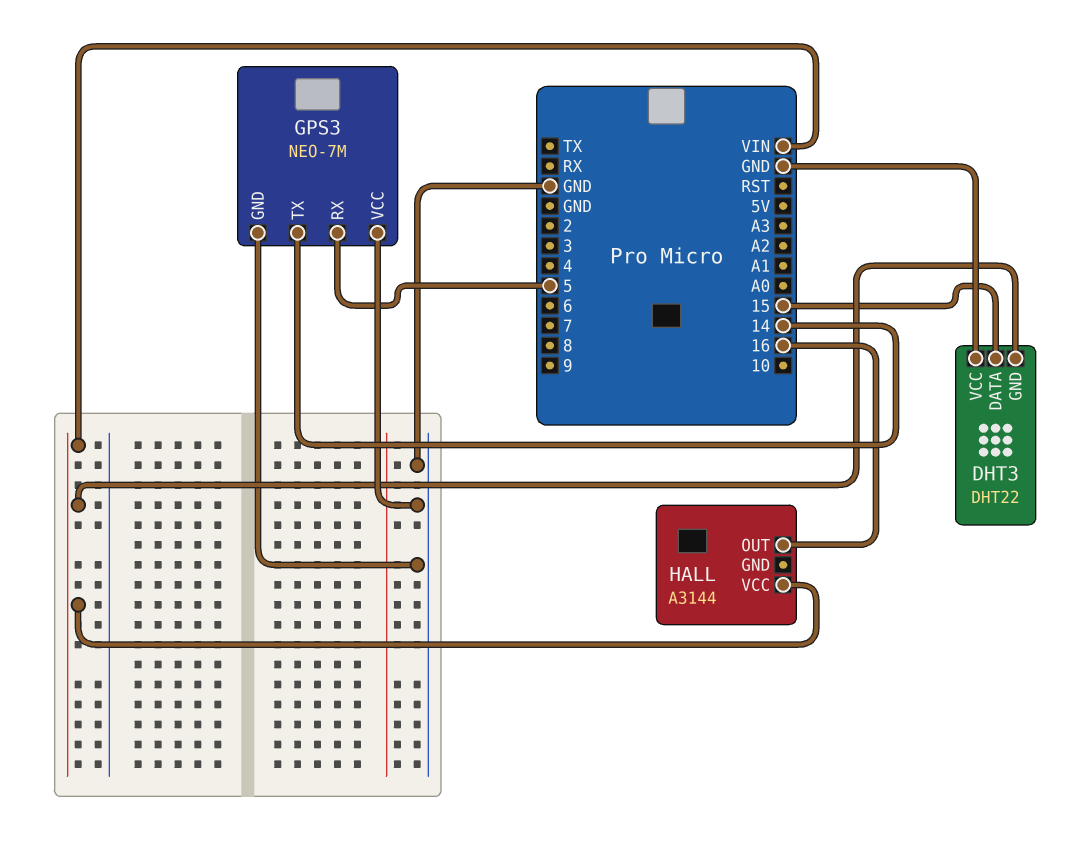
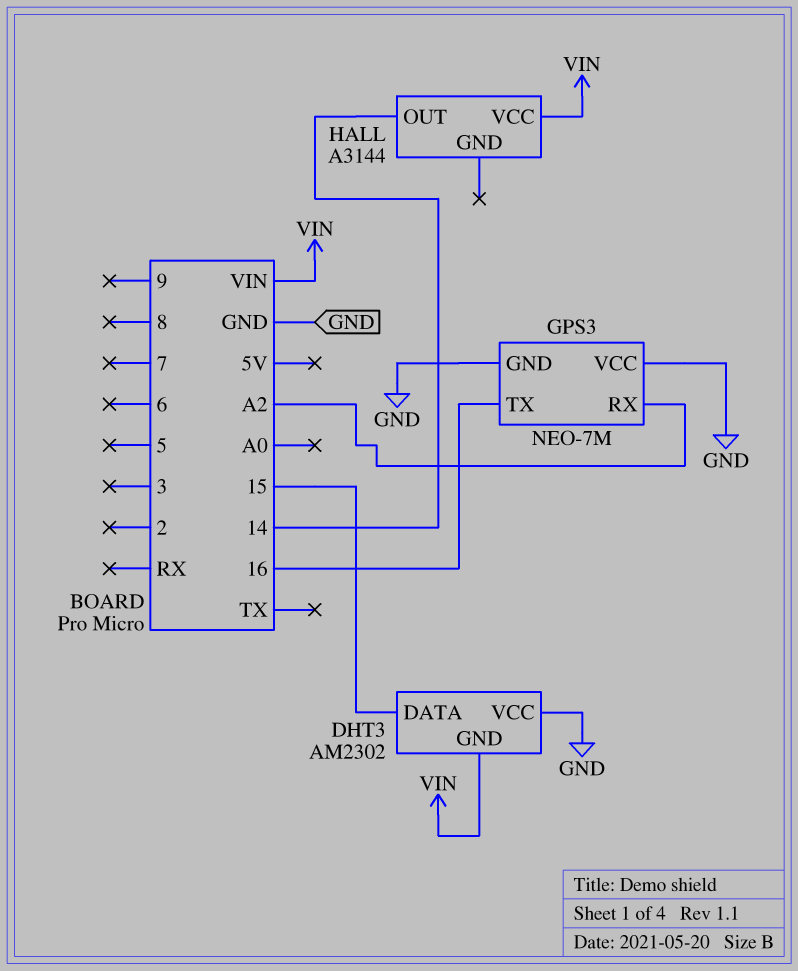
DHT3: DHT22 -> AM2302
GPS3 pin RX: 5 -> A2
GPS3 pin TX: 14 -> 16
HALL pin OUT: 16 -> 14

